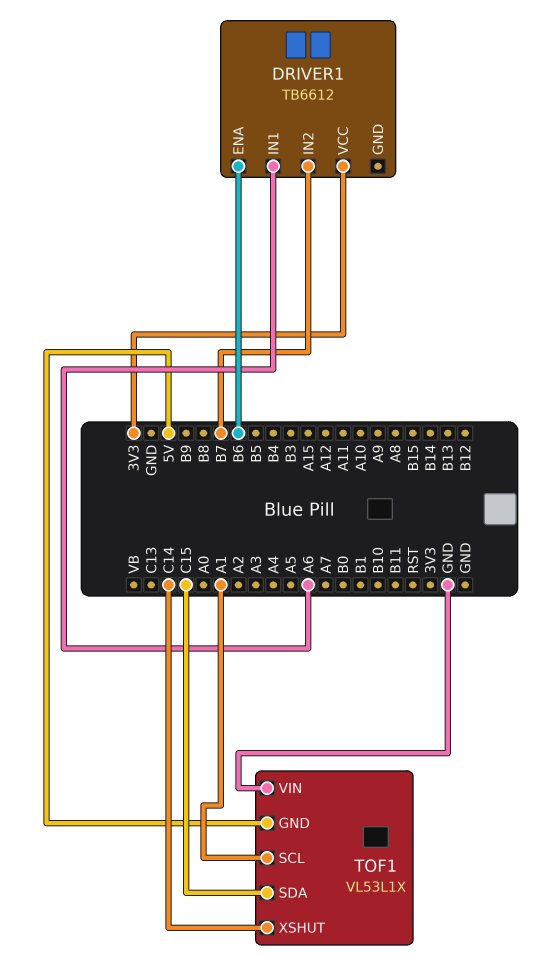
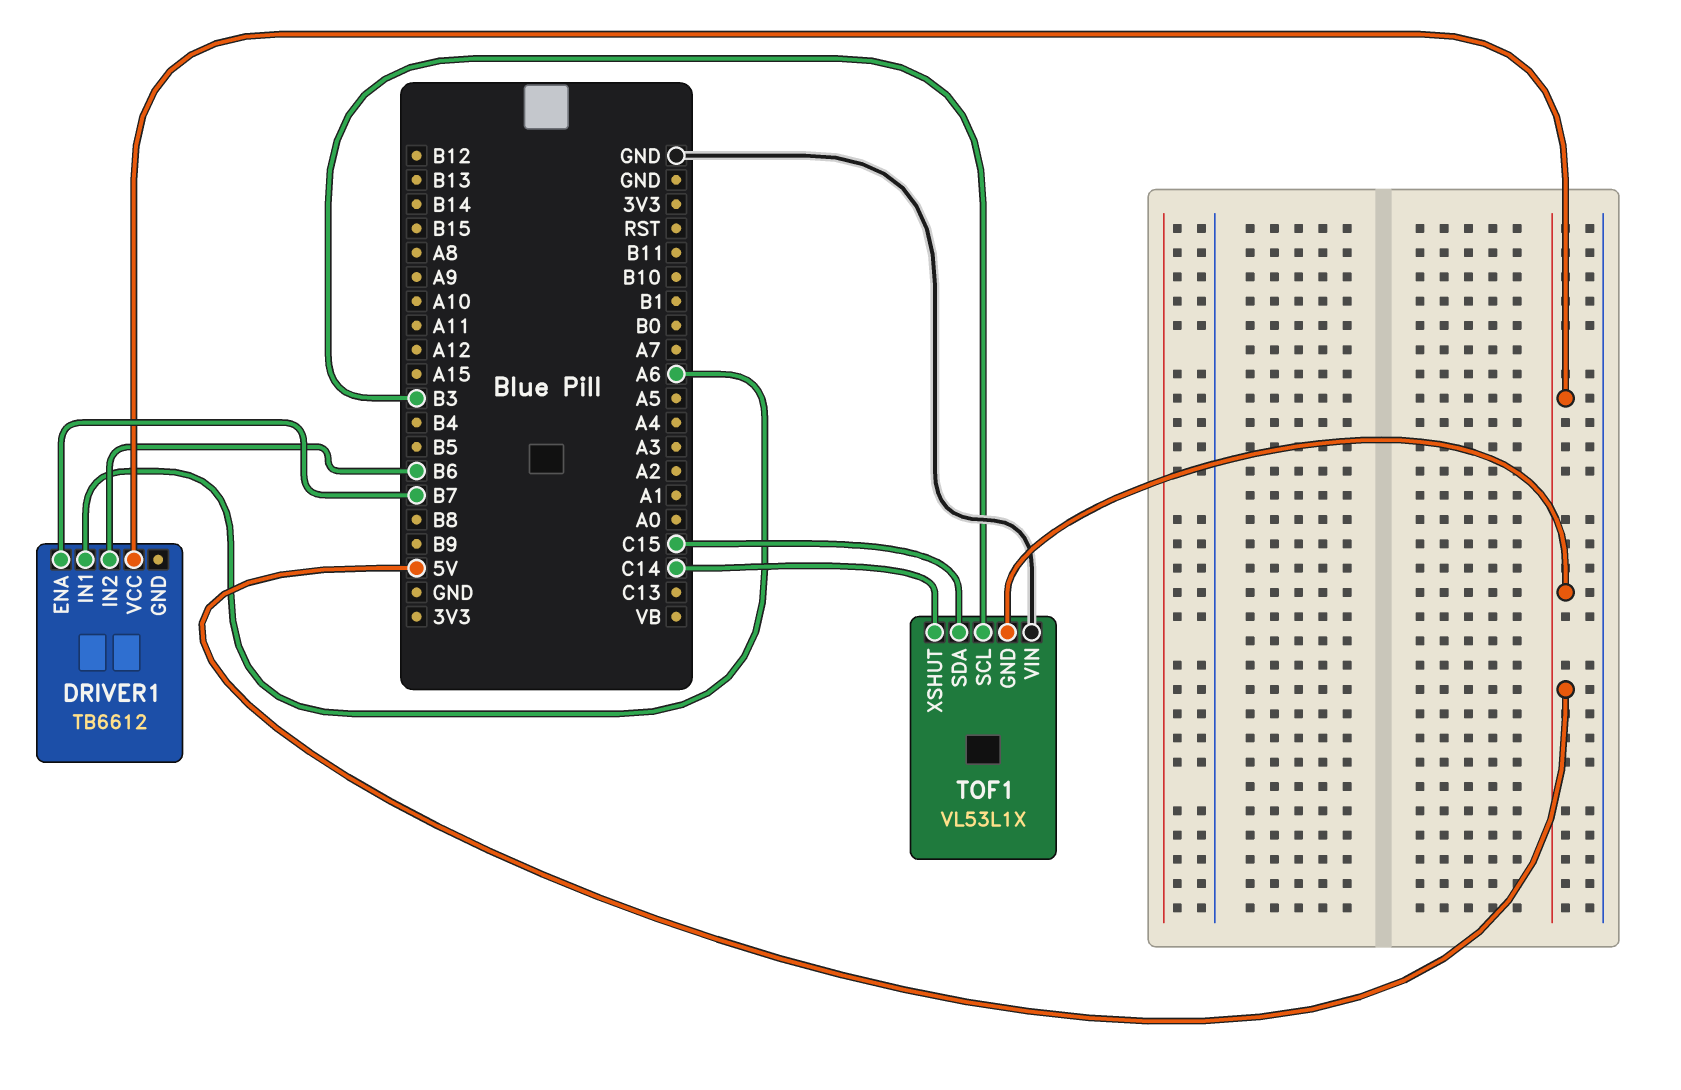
DRIVER1 pin ENA: B6 -> B7
DRIVER1 pin IN2: B7 -> B6
DRIVER1 pin VCC: 3V3 -> 5V
TOF1 pin SCL: A1 -> B3

